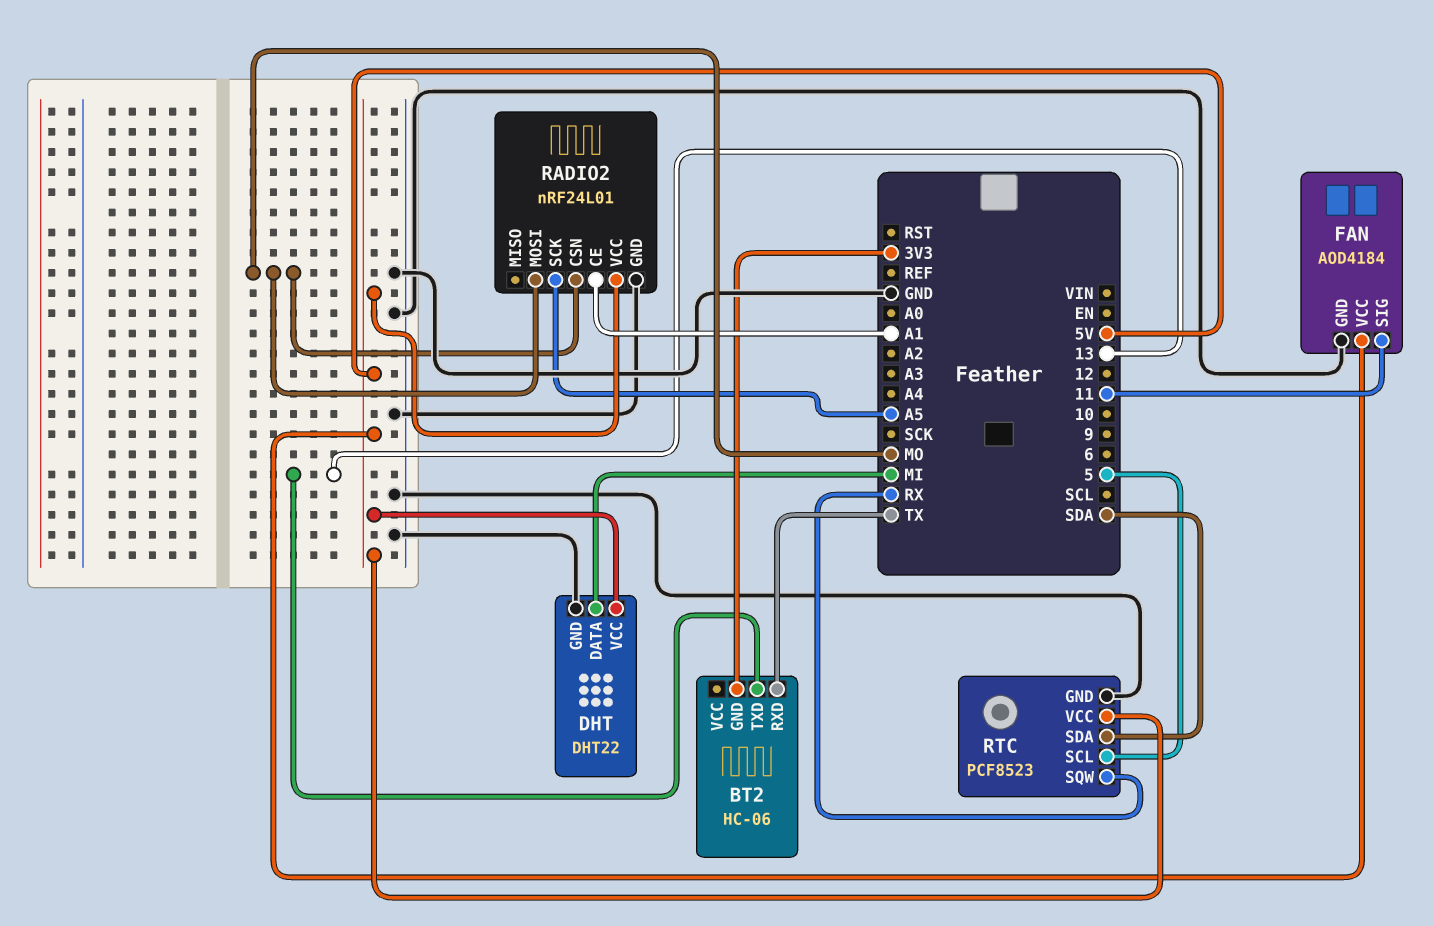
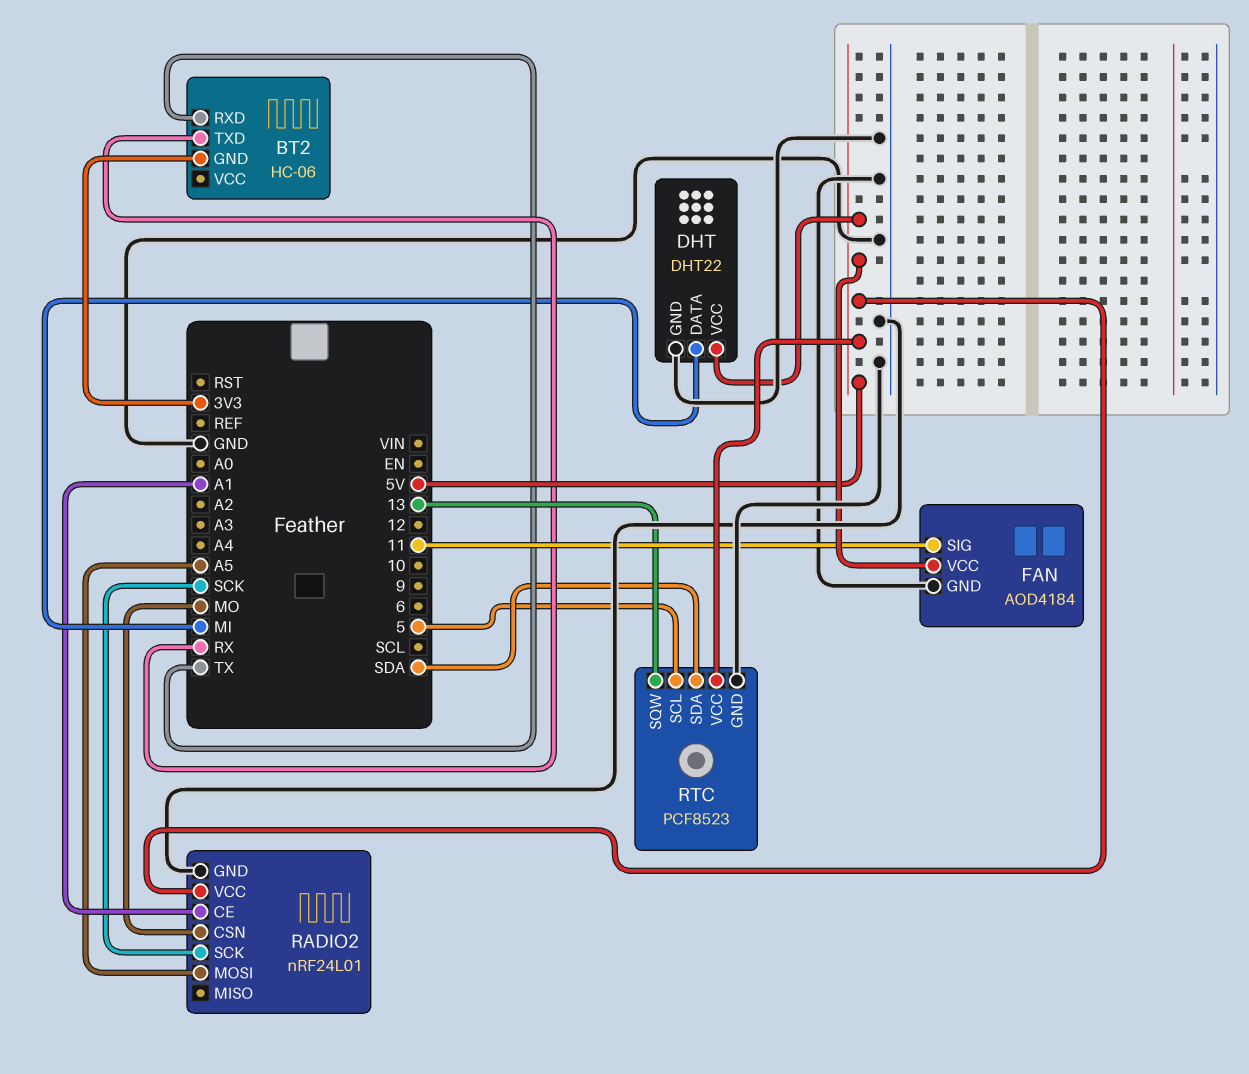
BT2 pin TXD: 13 -> RX
RADIO2 pin MOSI: MO -> A5
RADIO2 pin SCK: A5 -> SCK
RTC pin SQW: RX -> 13

